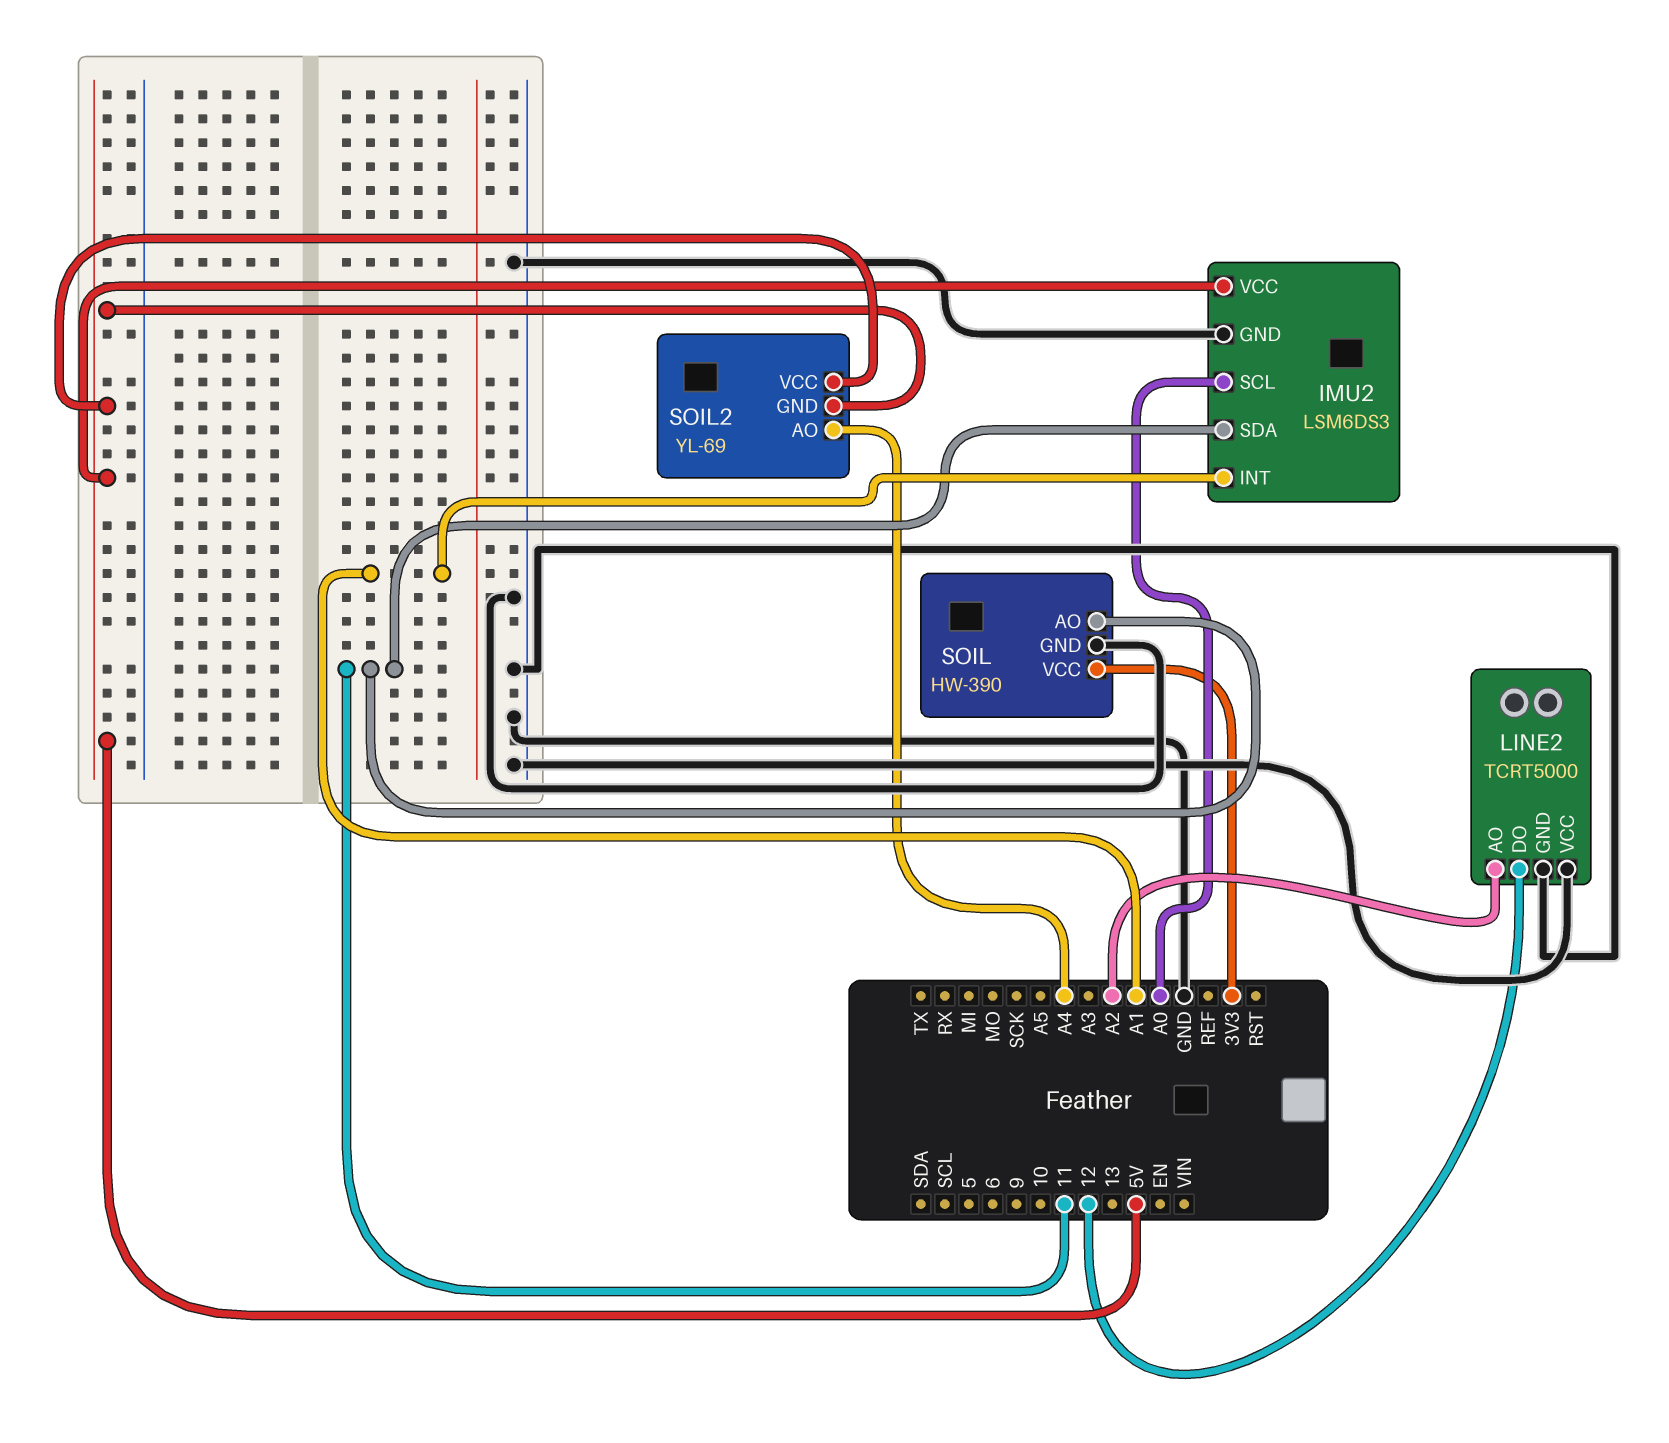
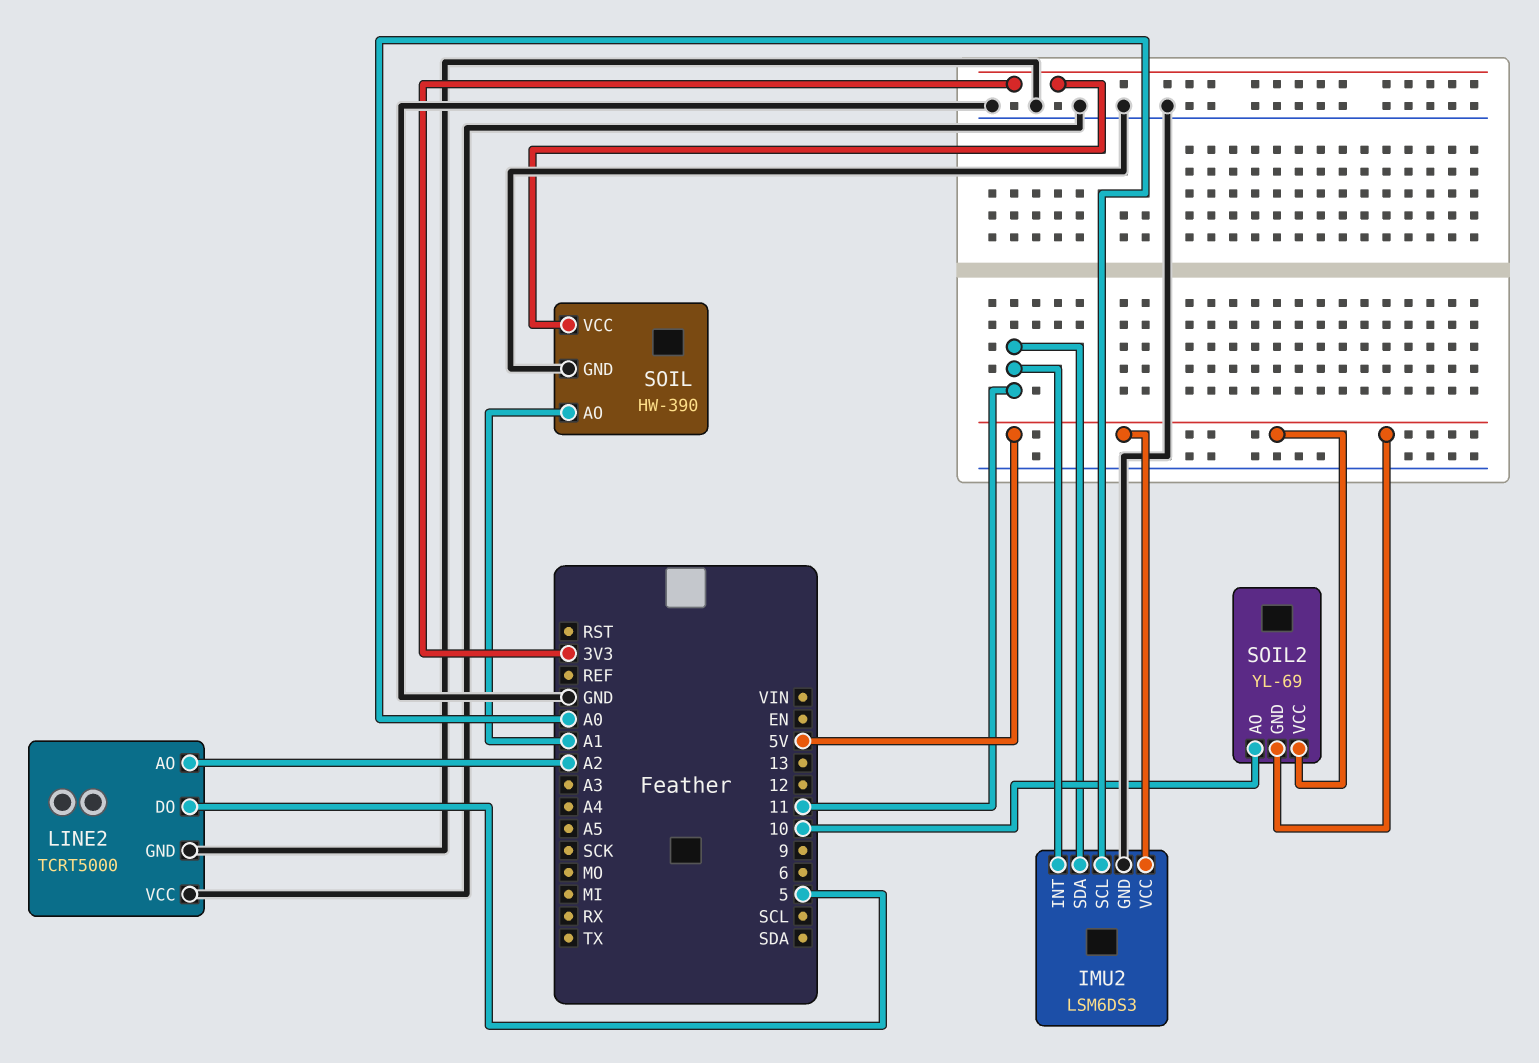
IMU2 pin INT: A1 -> 11
LINE2 pin DO: 12 -> 5
SOIL pin AO: 11 -> A1
SOIL2 pin AO: A4 -> 10

